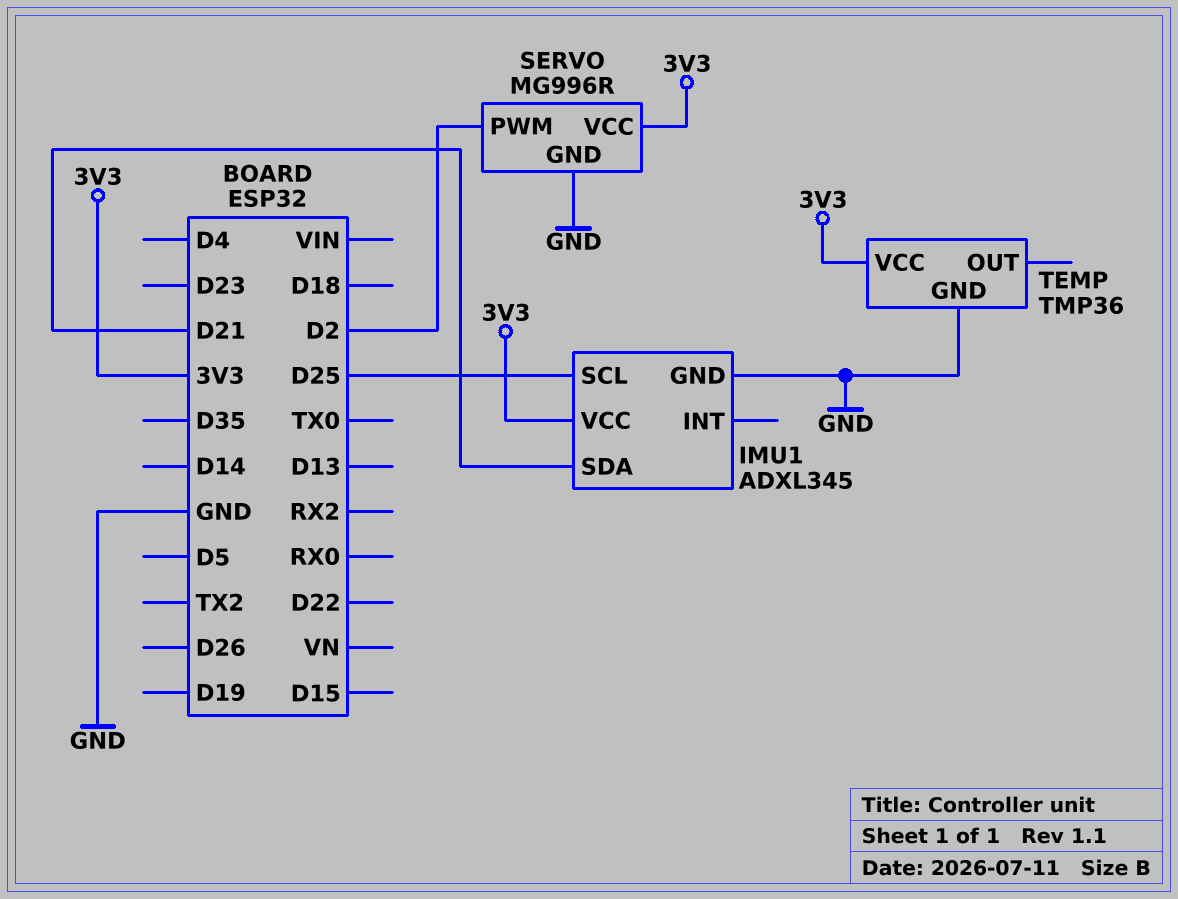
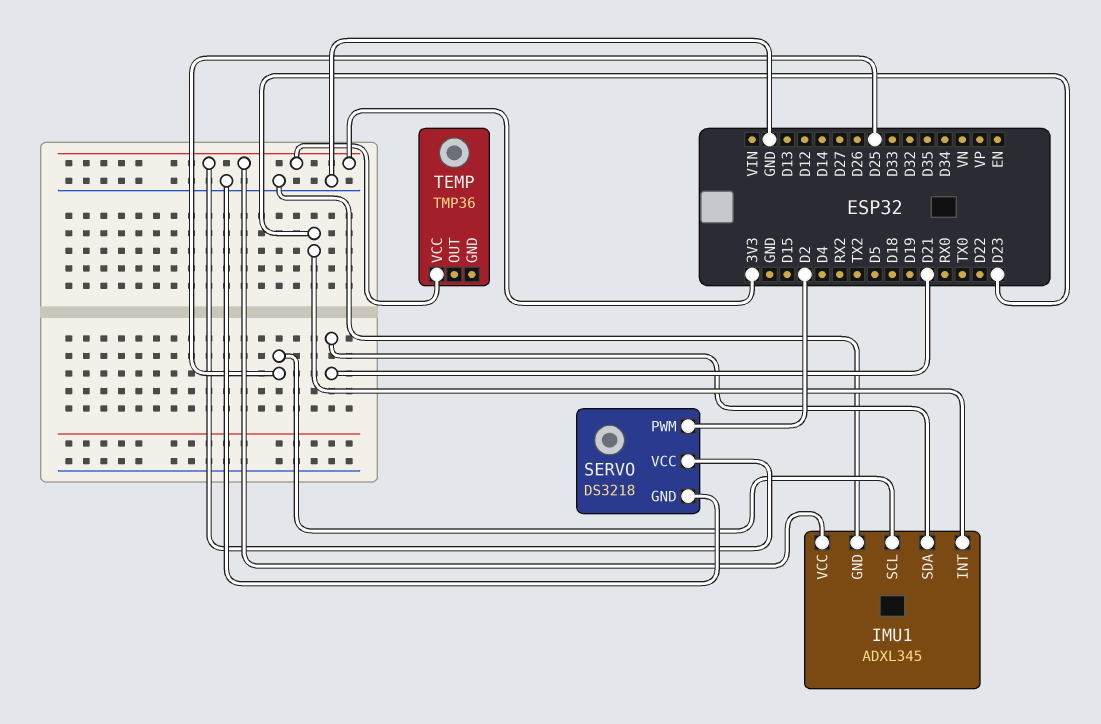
IMU1 pin INT: none -> D23
SERVO: MG996R -> DS3218
TEMP pin GND: GND -> none

